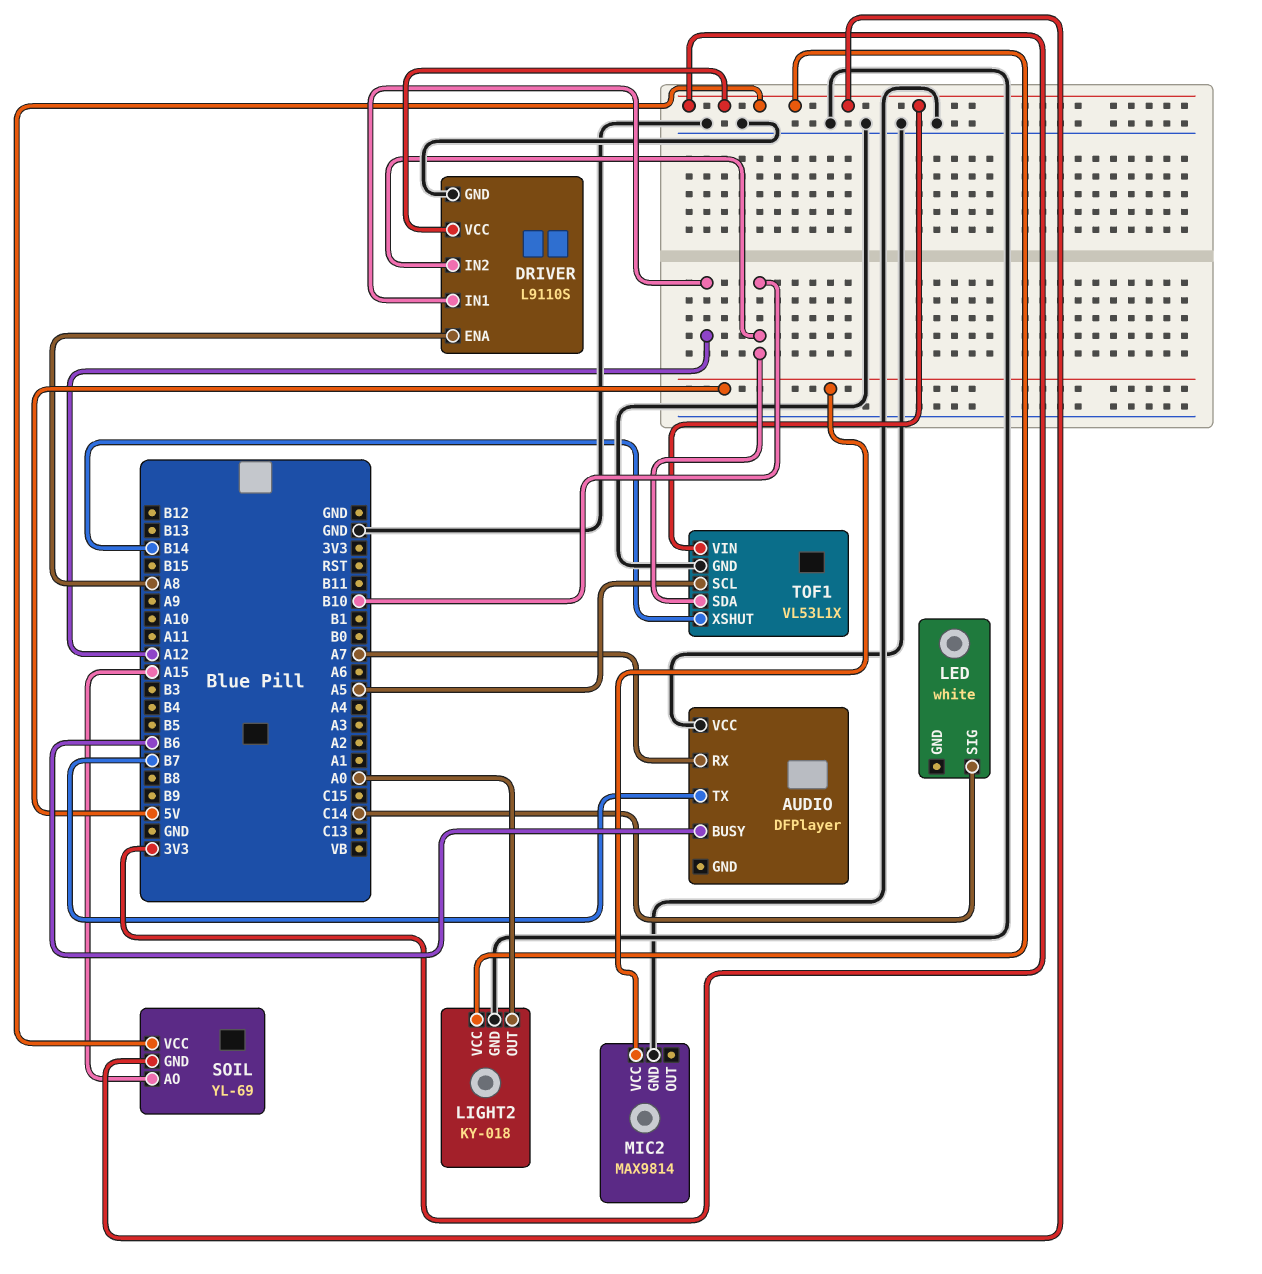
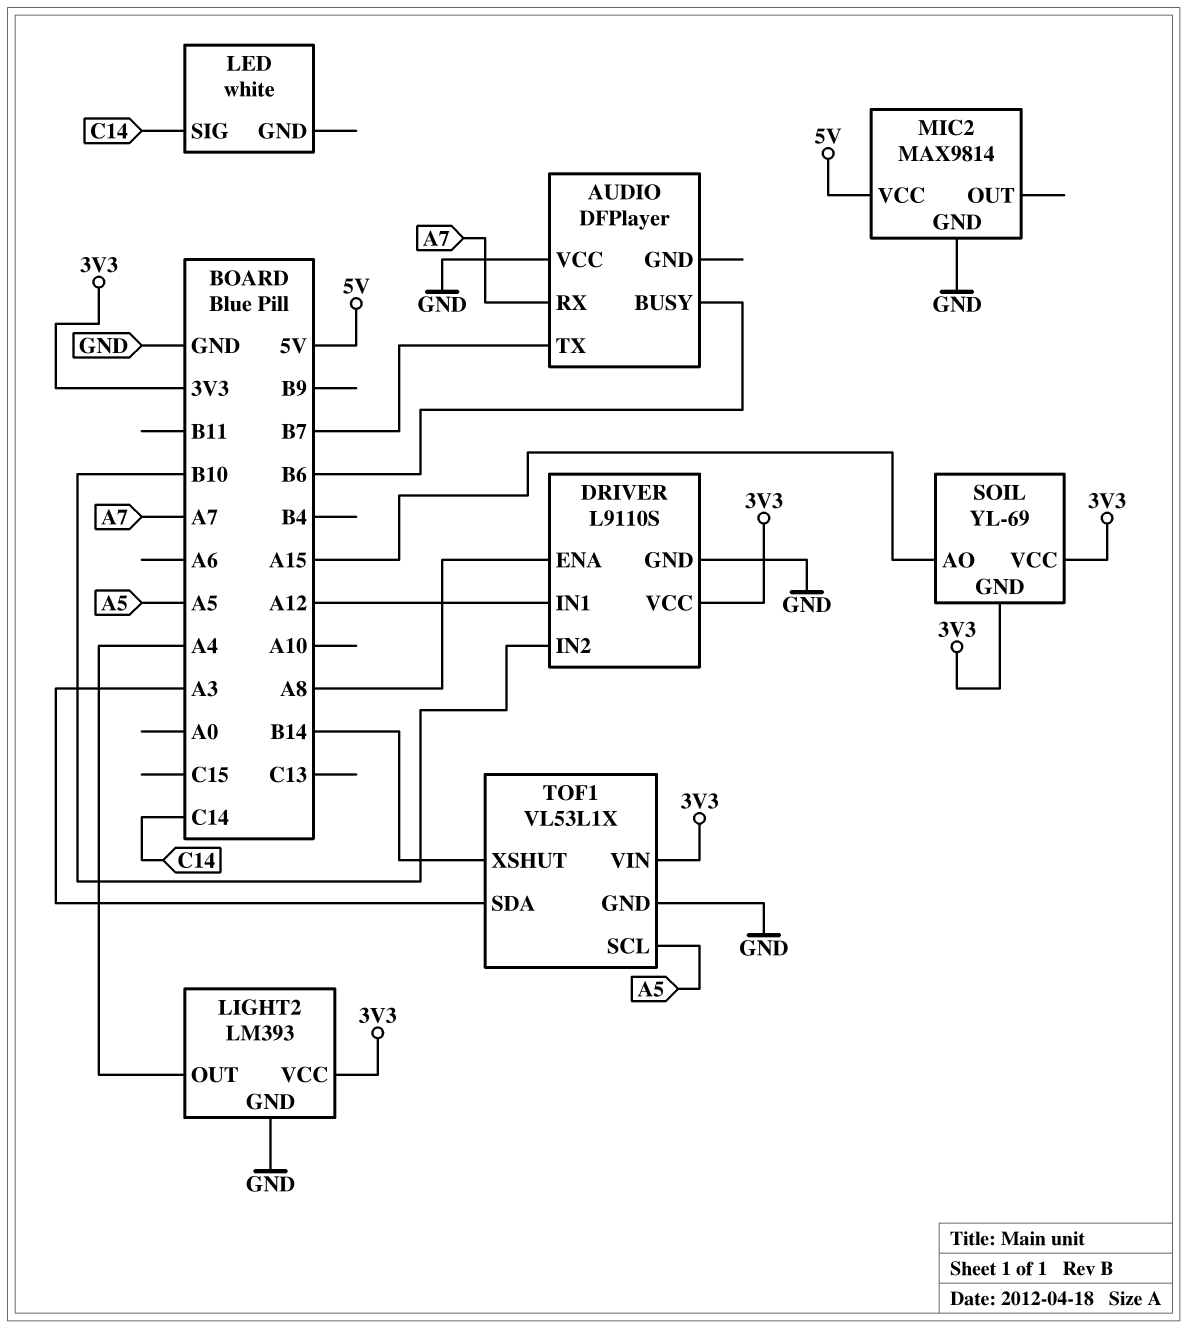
LIGHT2: KY-018 -> LM393
LIGHT2 pin OUT: A0 -> A4
TOF1 pin SDA: B10 -> A3

